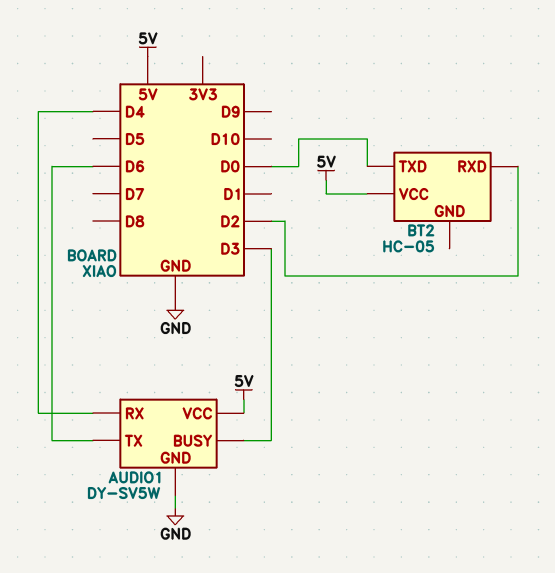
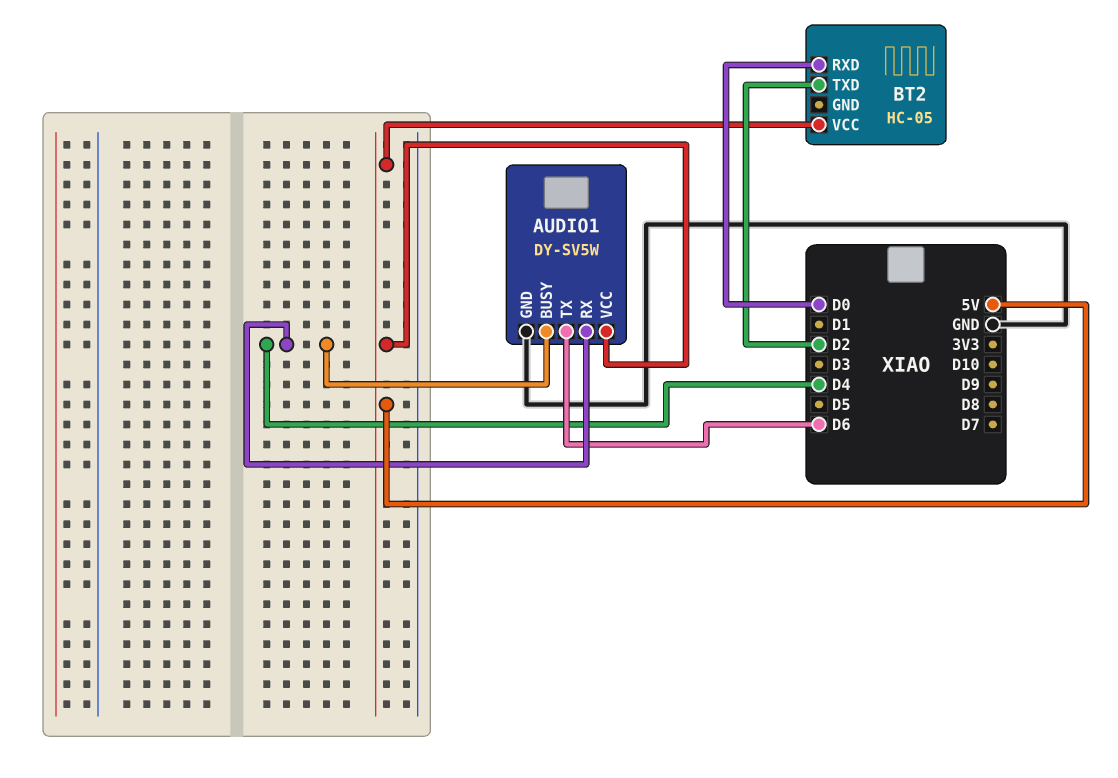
AUDIO1 pin BUSY: D3 -> D4
BT2 pin RXD: D2 -> D0
BT2 pin TXD: D0 -> D2

